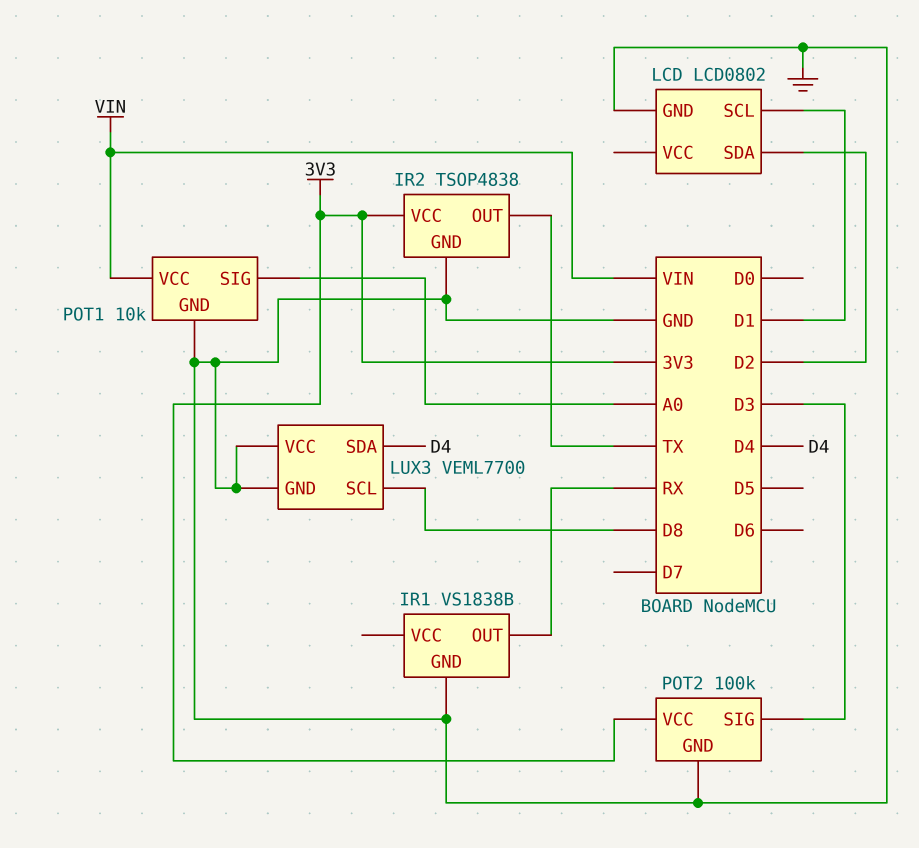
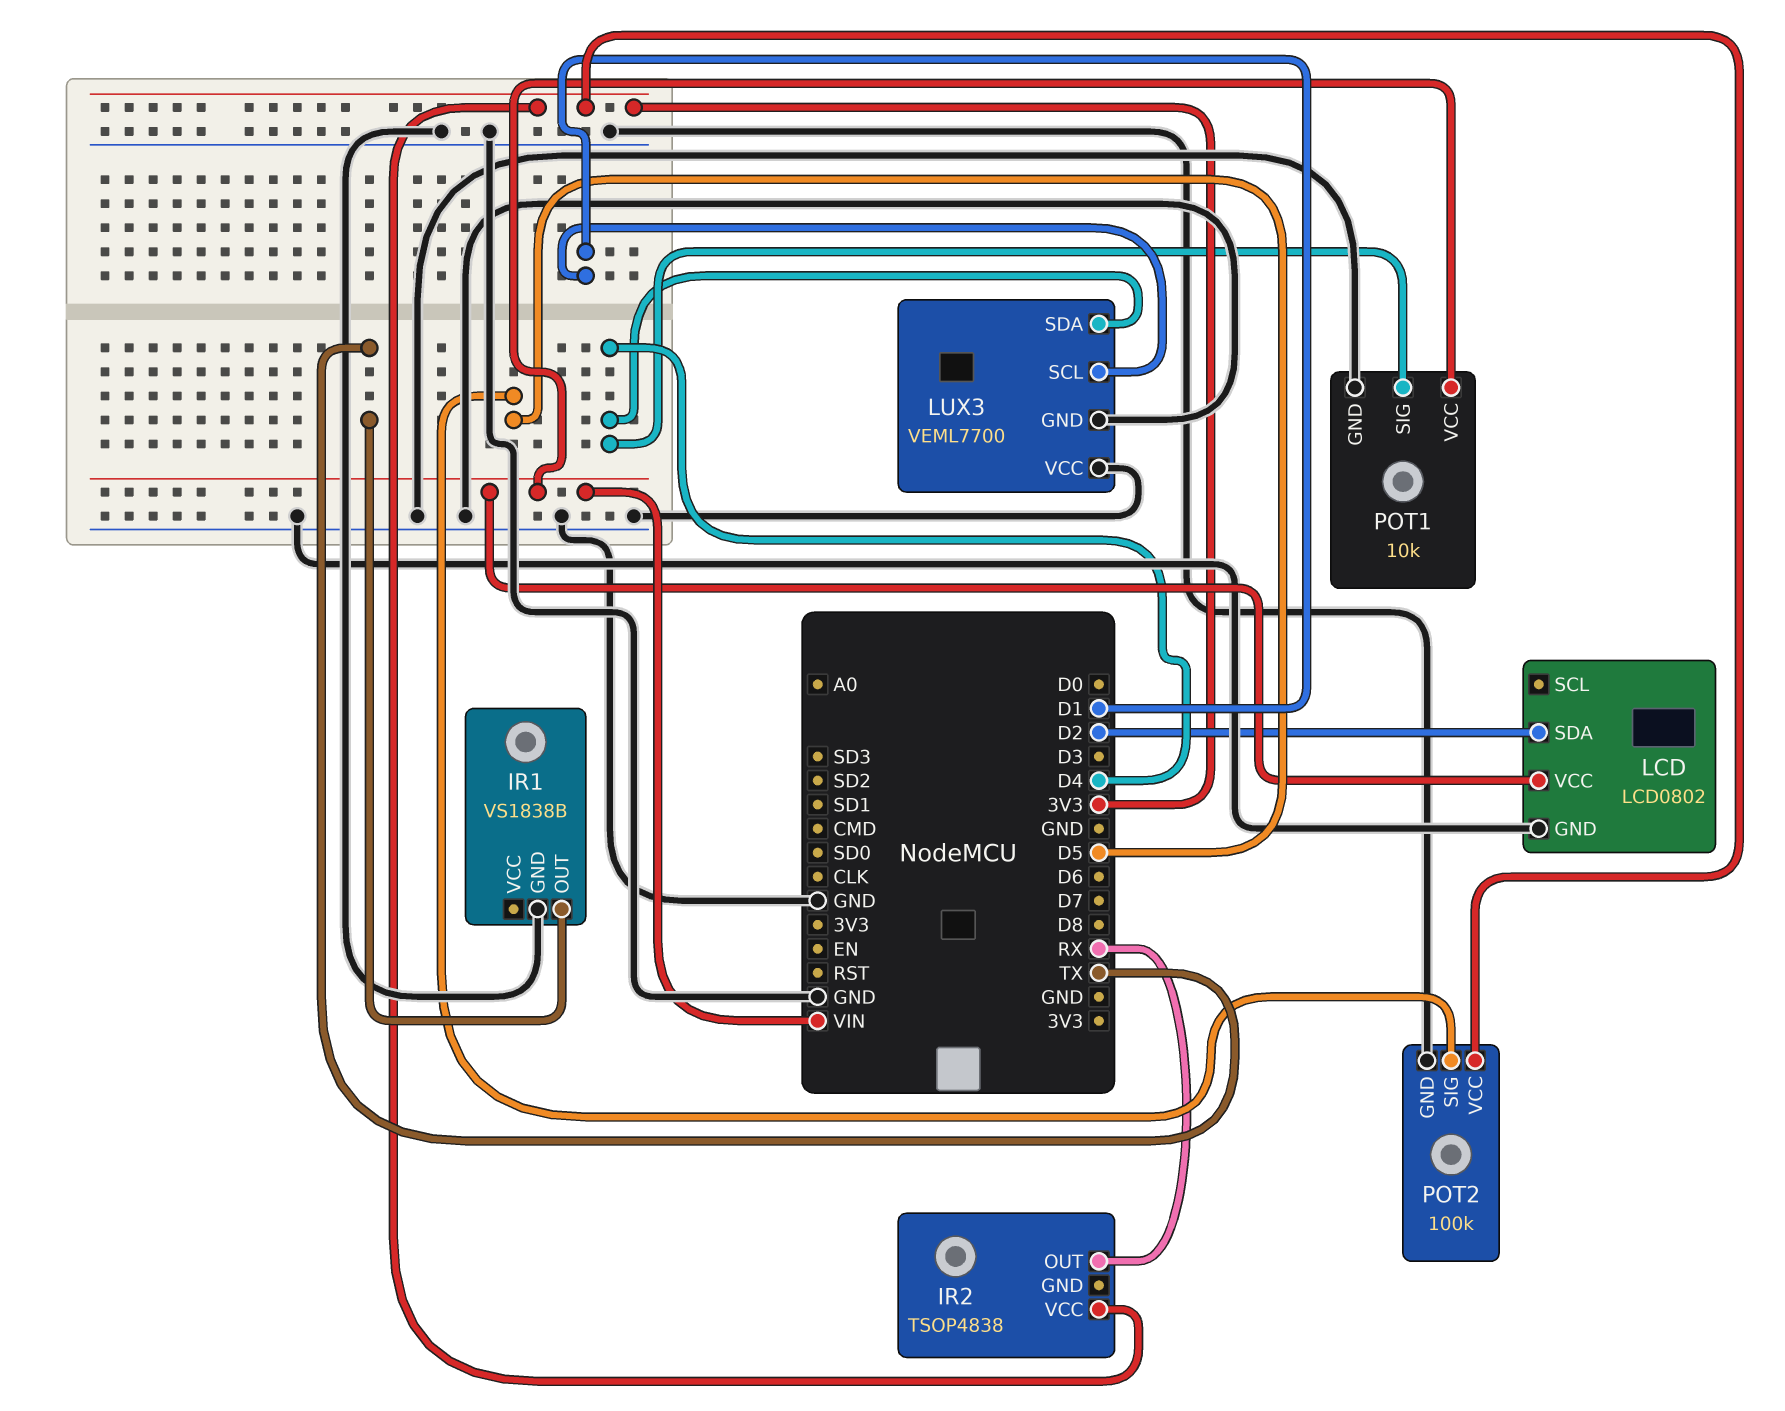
IR1 pin OUT: RX -> TX
IR2 pin GND: GND -> none
IR2 pin OUT: TX -> RX
LCD pin SCL: D1 -> none
LCD pin VCC: none -> VIN
LUX3 pin SCL: D8 -> D1
POT1 pin SIG: A0 -> D4
POT2 pin SIG: D3 -> D5

